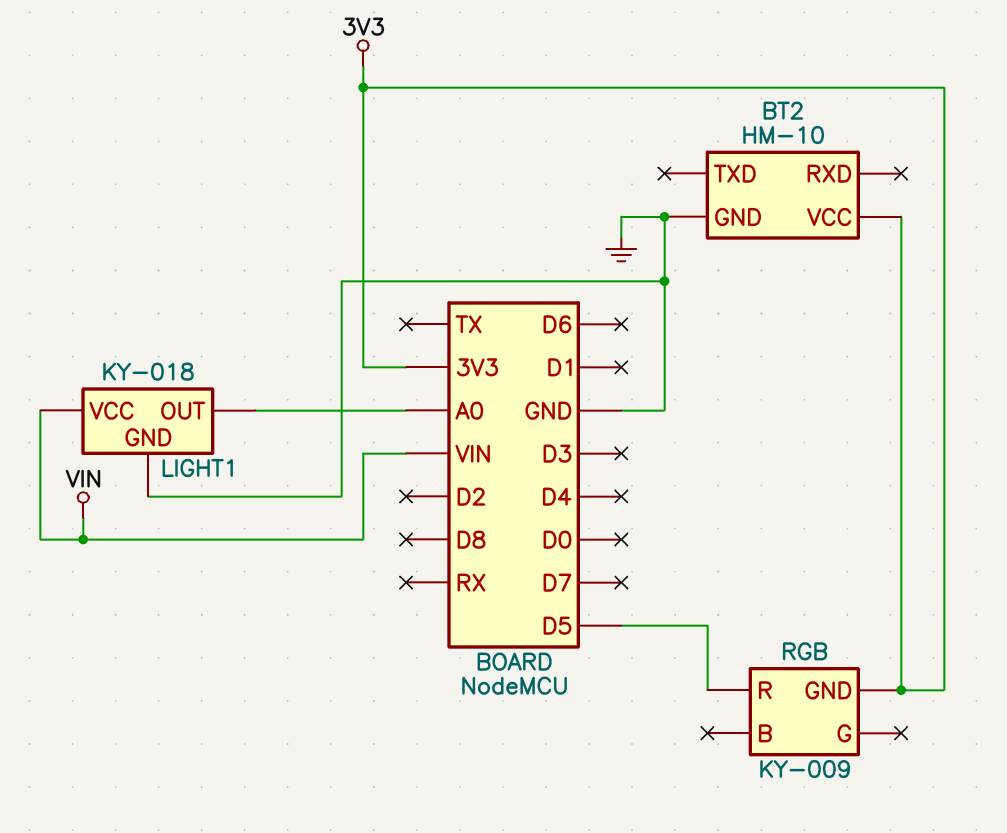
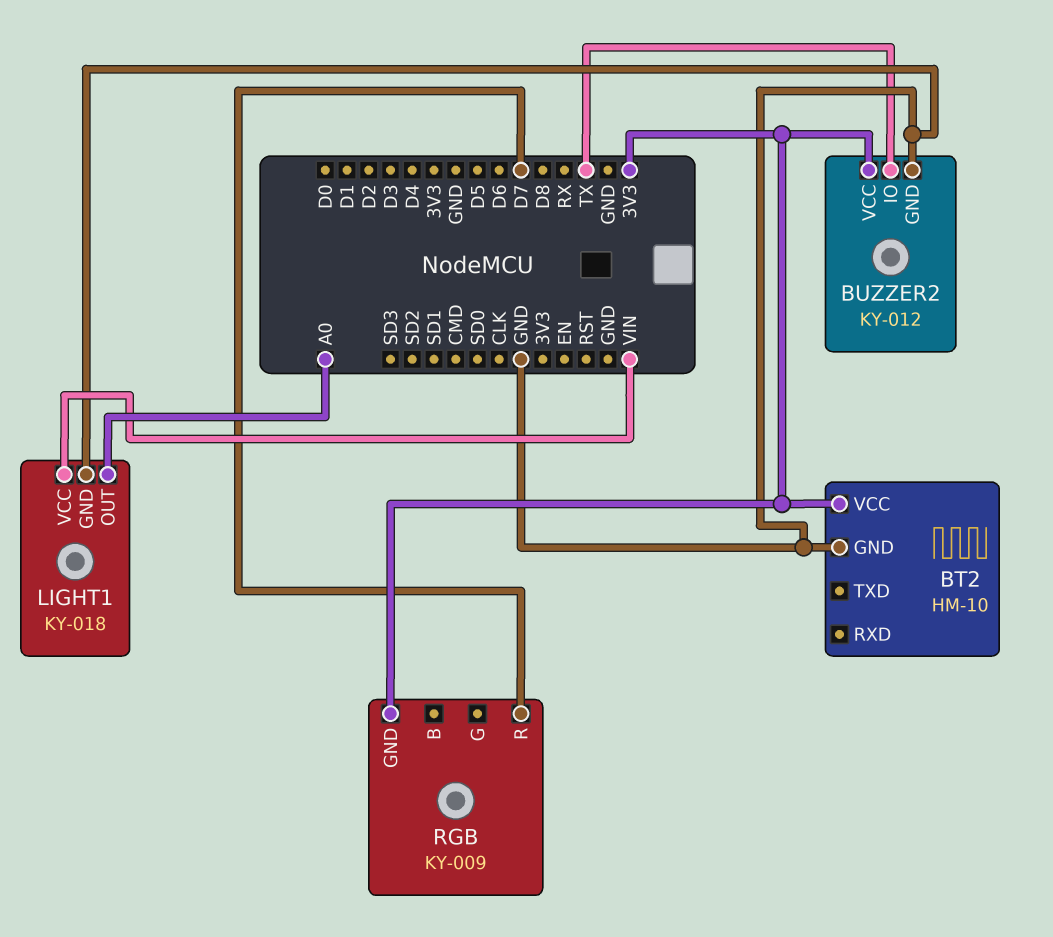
BUZZER2: none -> KY-012
BUZZER2 pin GND: none -> GND
BUZZER2 pin IO: none -> TX
BUZZER2 pin VCC: none -> 3V3
RGB pin R: D5 -> D7

